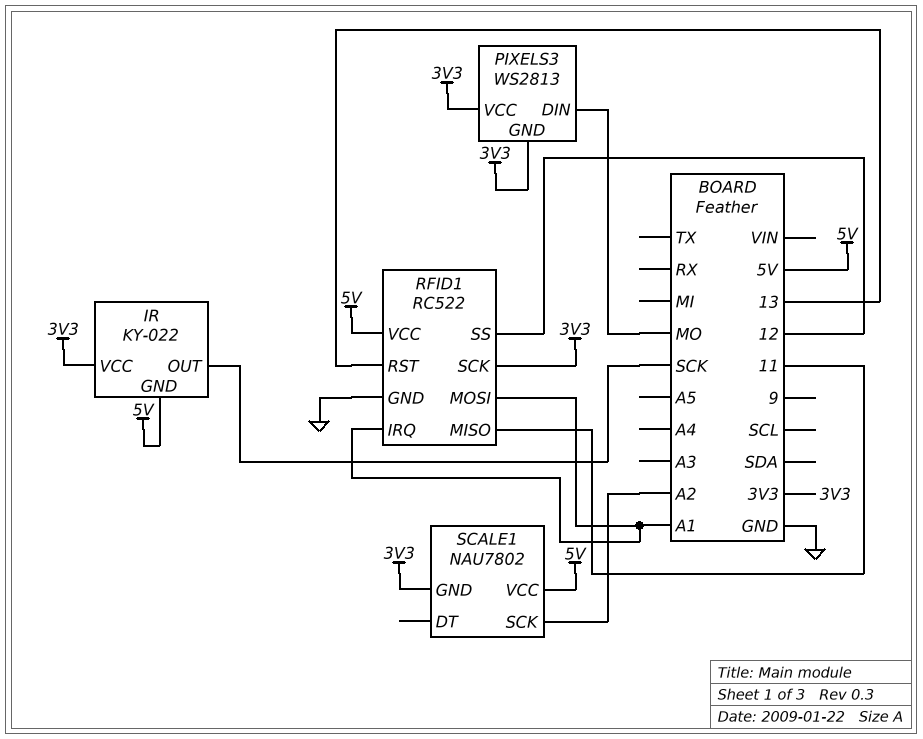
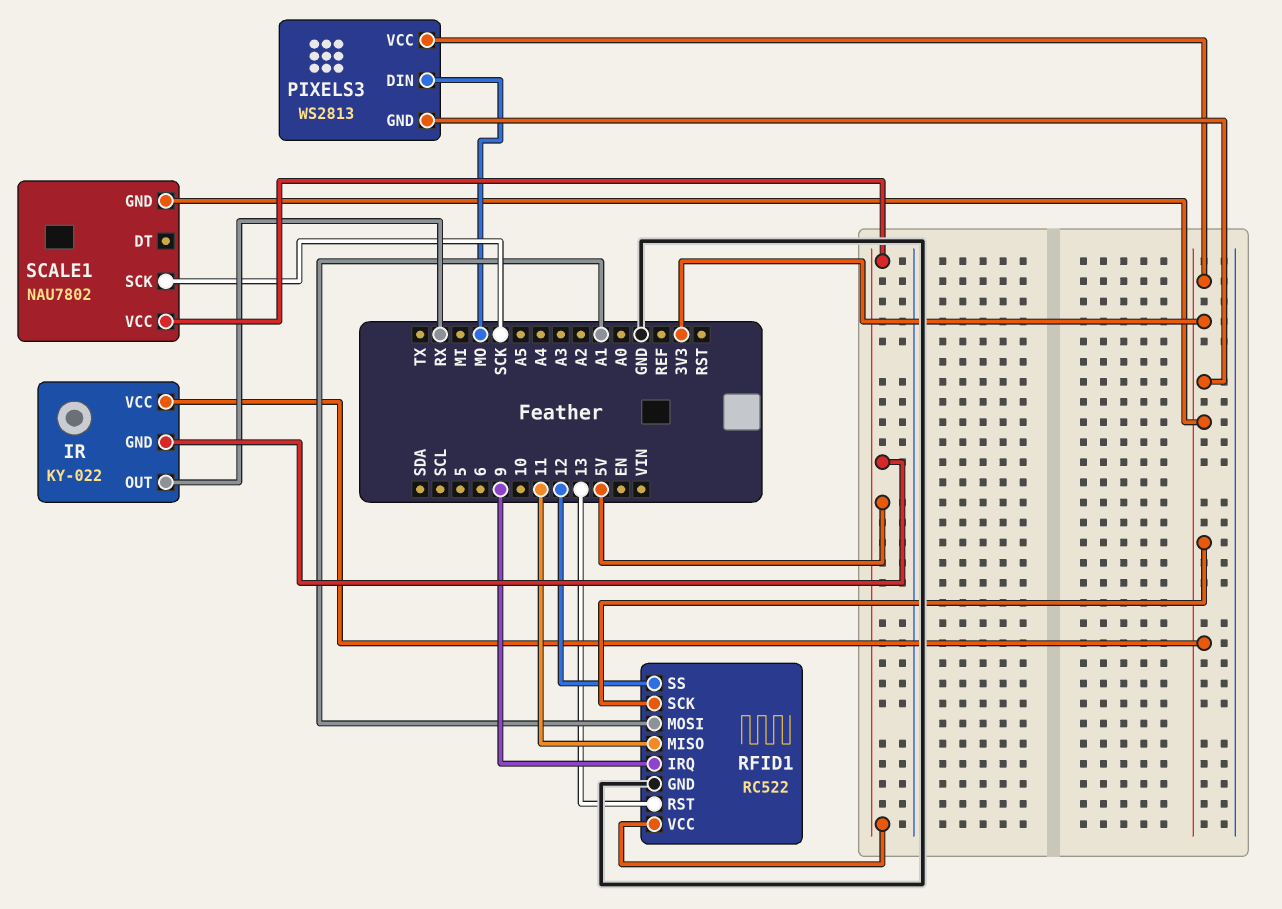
IR pin OUT: SCK -> RX
RFID1 pin IRQ: A1 -> 9
SCALE1 pin SCK: A2 -> SCK

